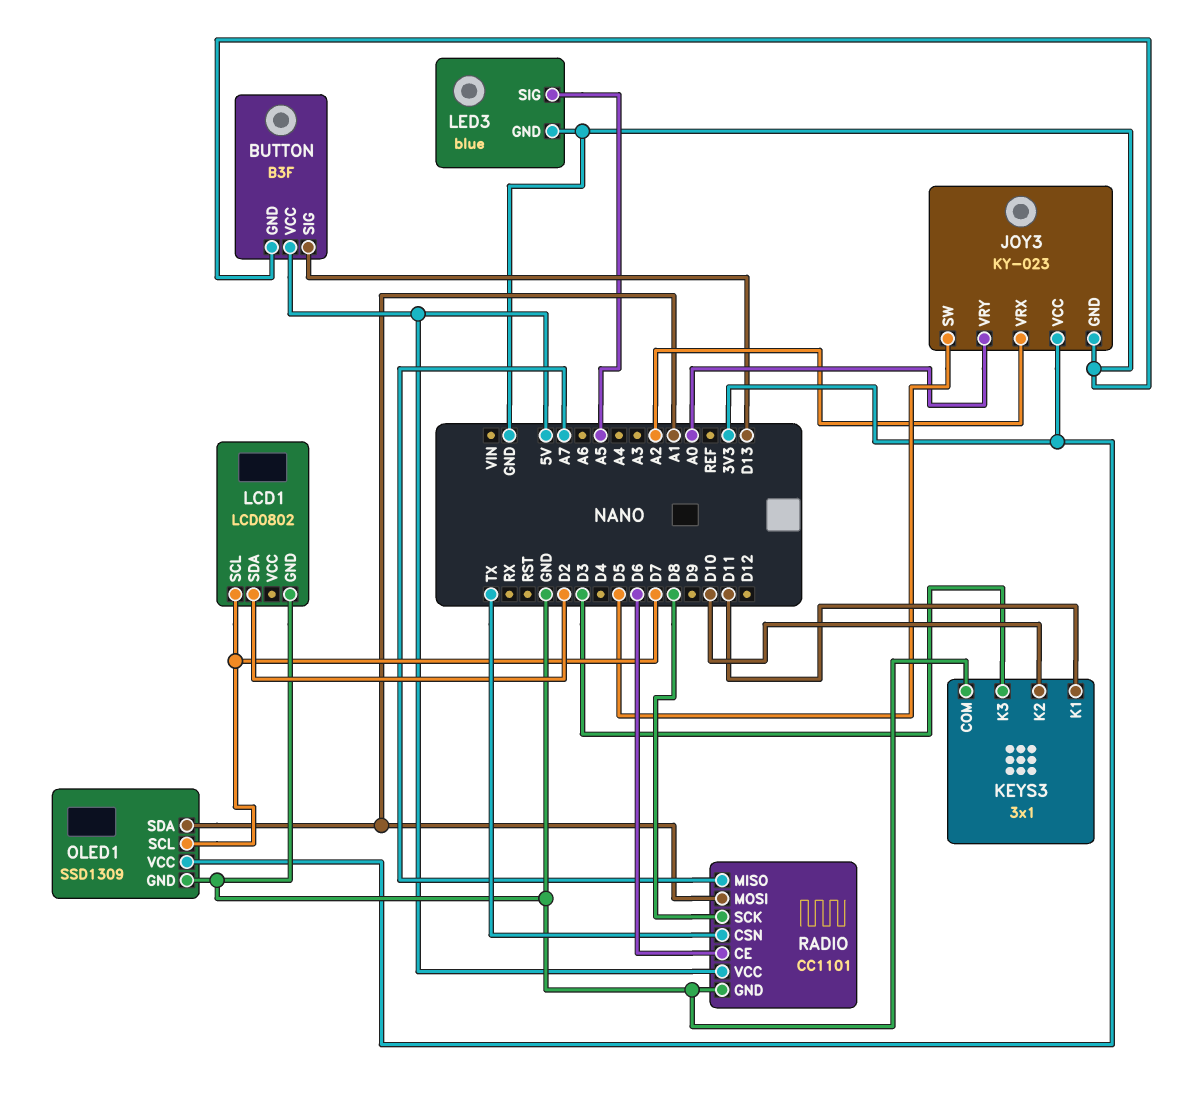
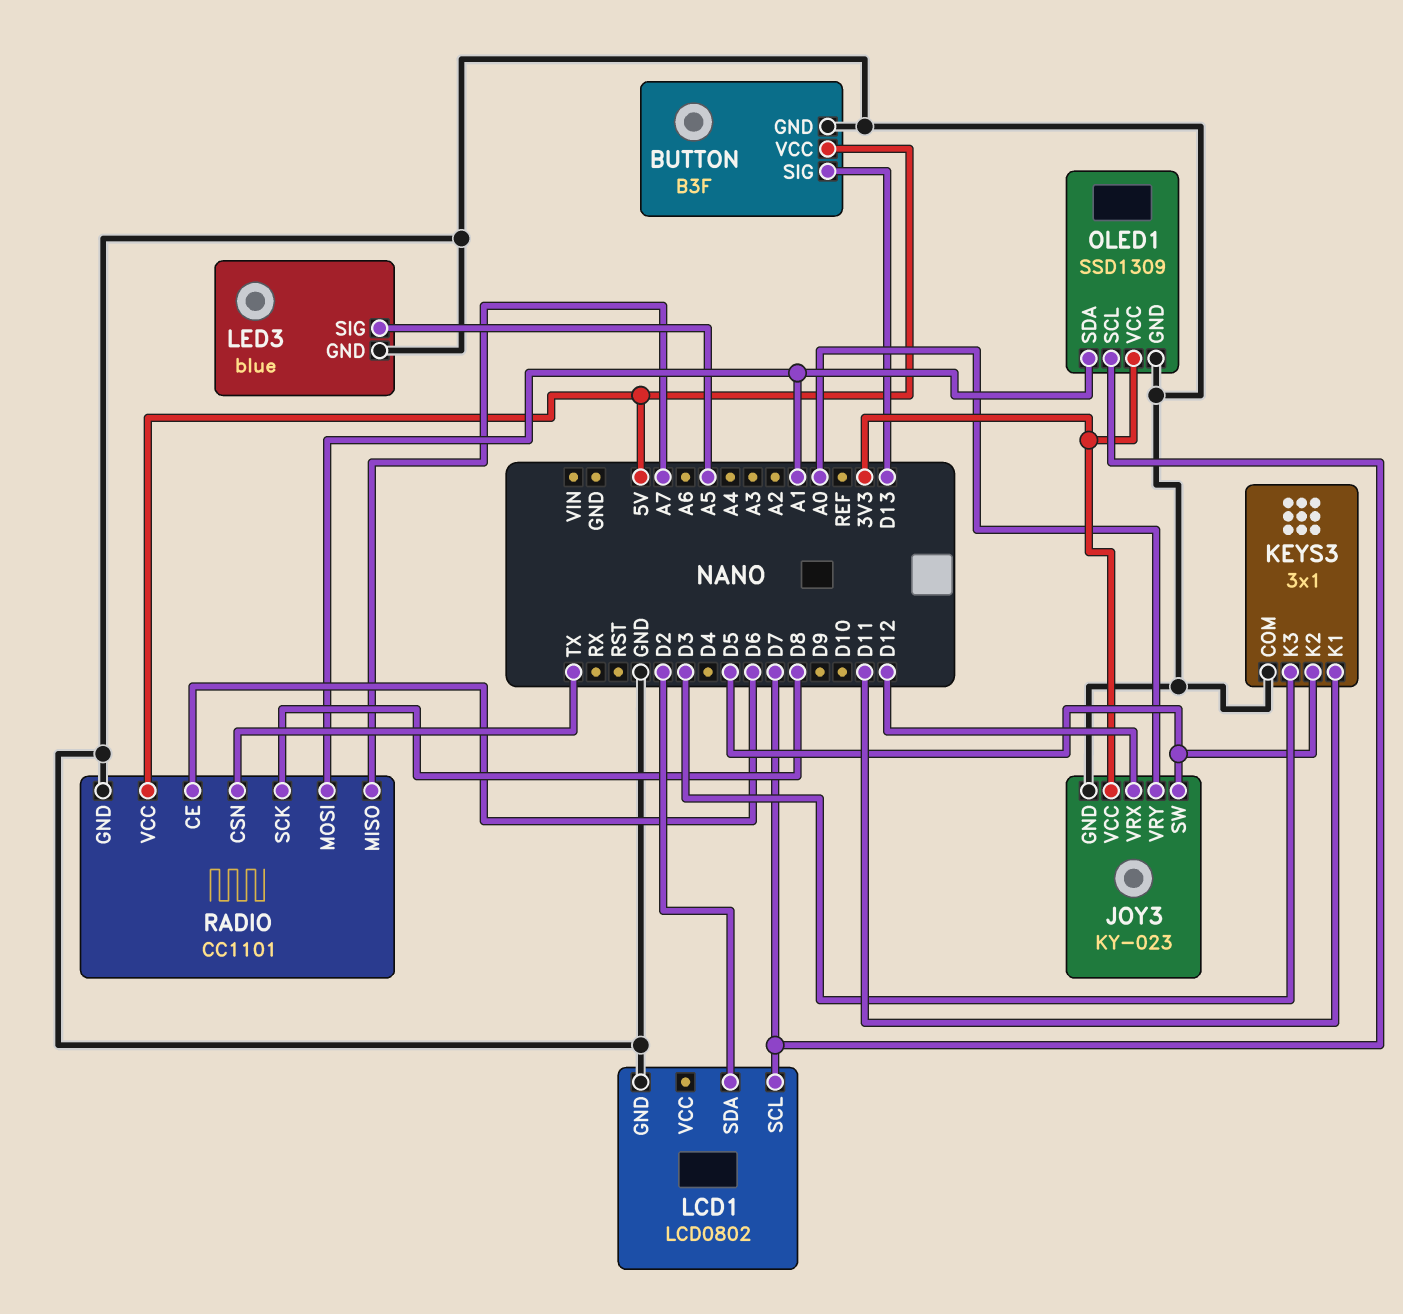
JOY3 pin VRX: A2 -> D12
KEYS3 pin K2: D10 -> D5

